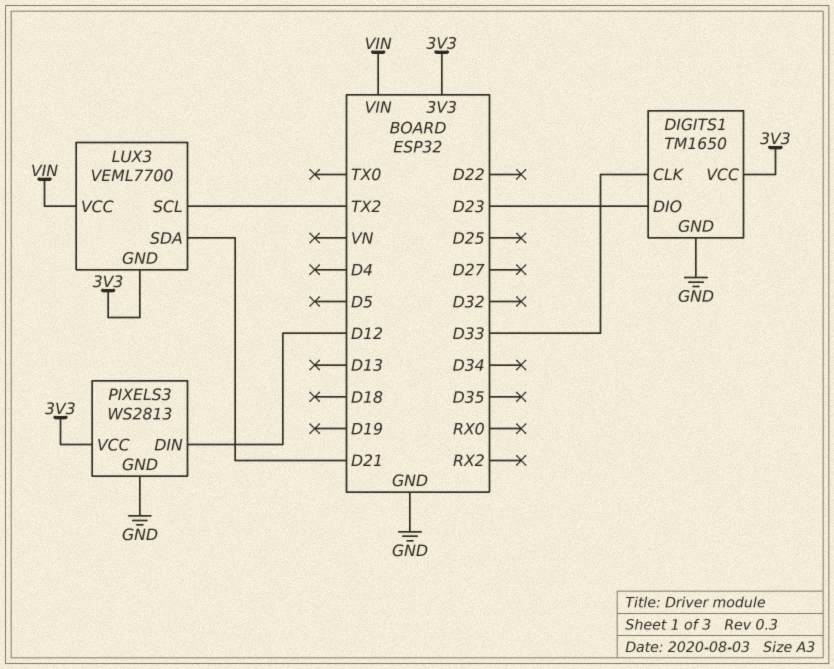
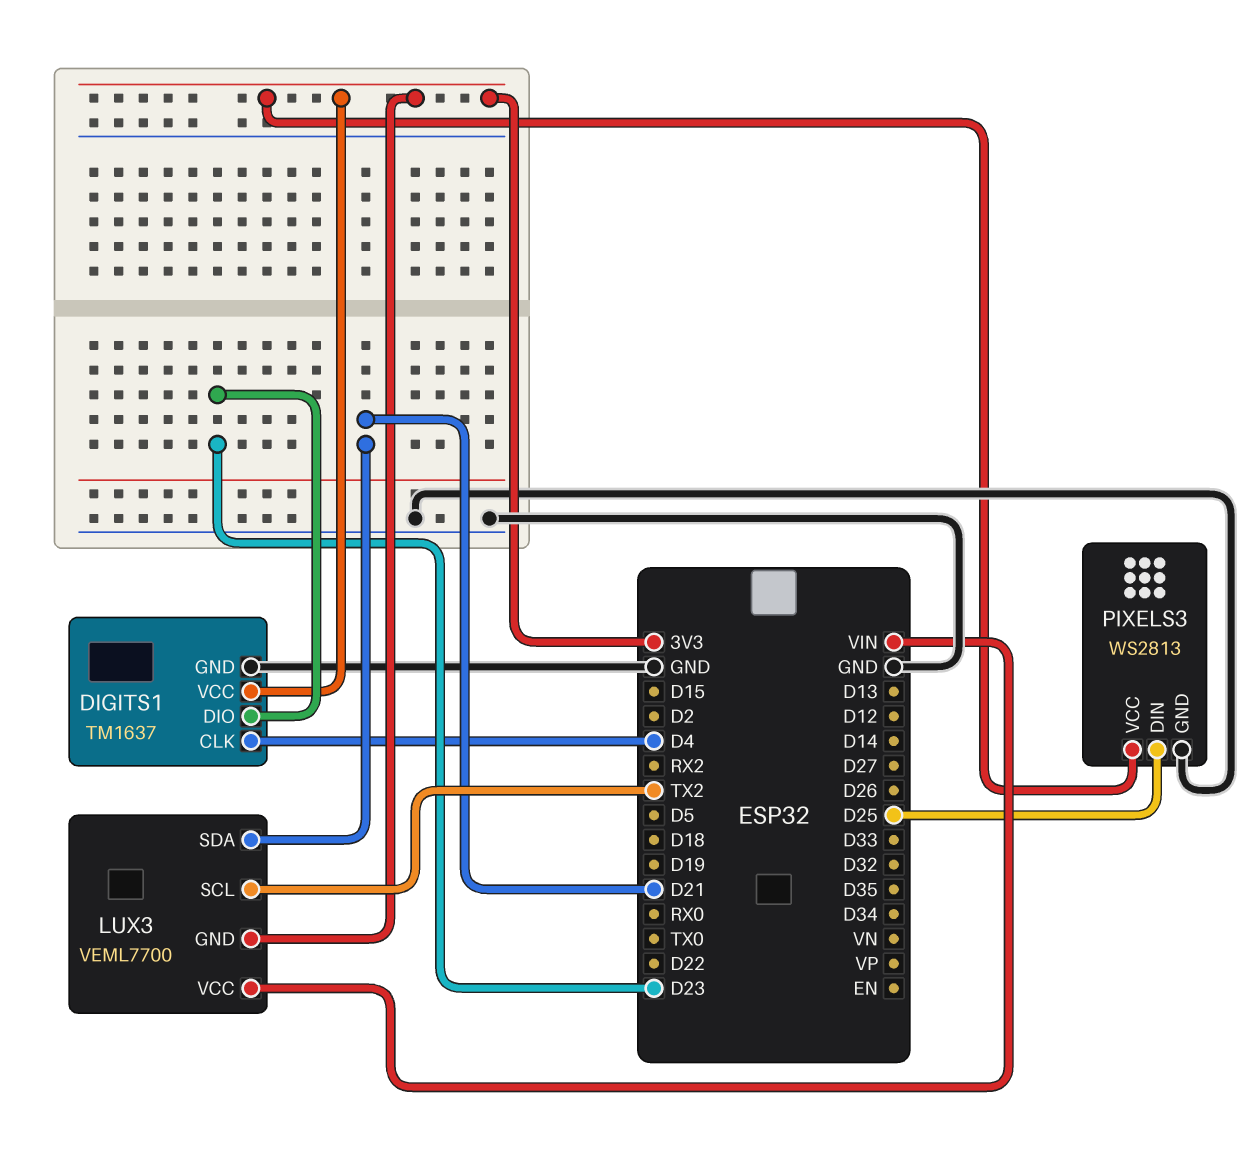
DIGITS1: TM1650 -> TM1637
DIGITS1 pin CLK: D33 -> D4
PIXELS3 pin DIN: D12 -> D25

